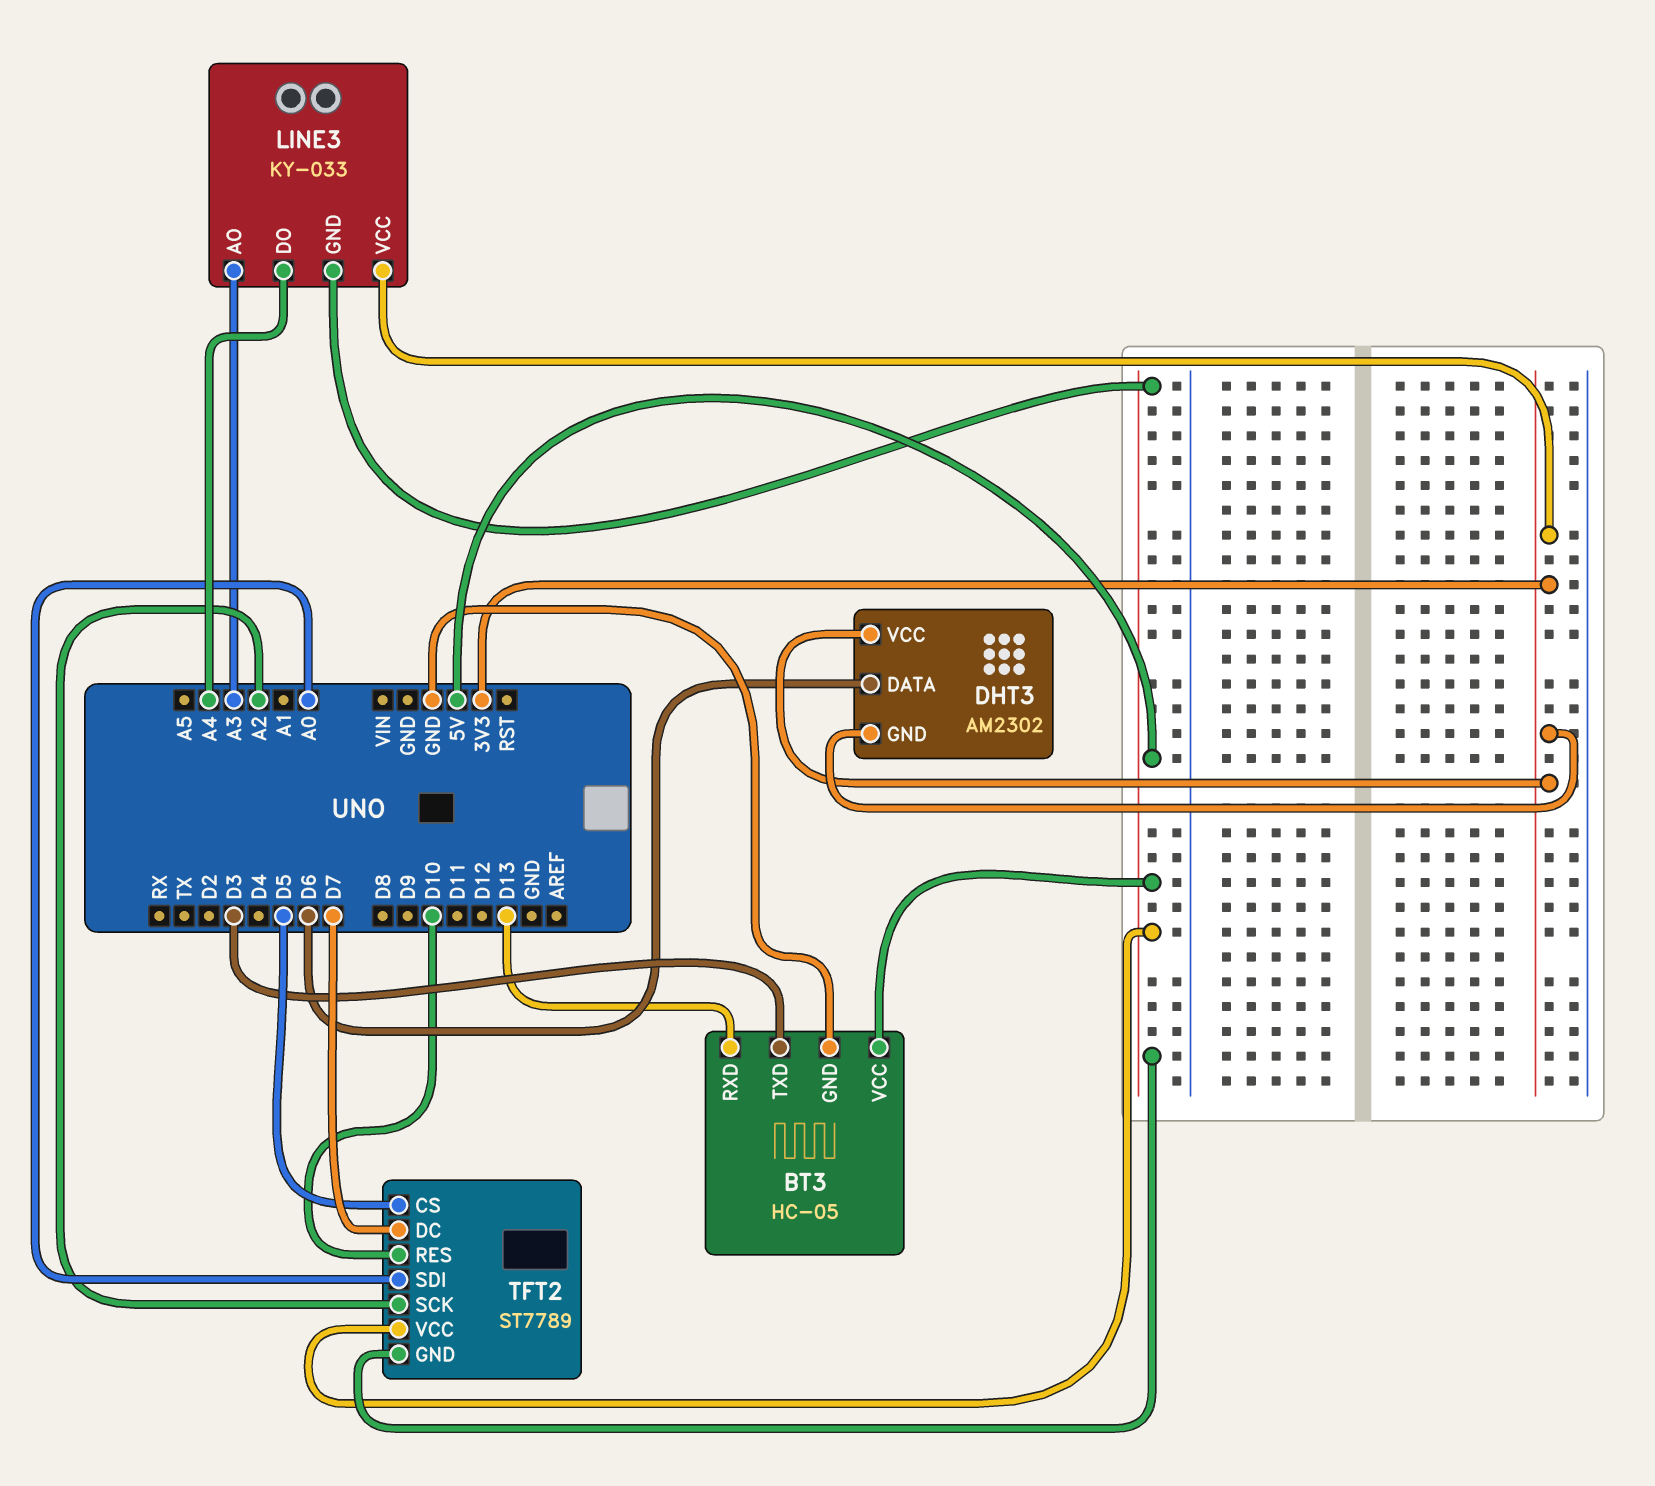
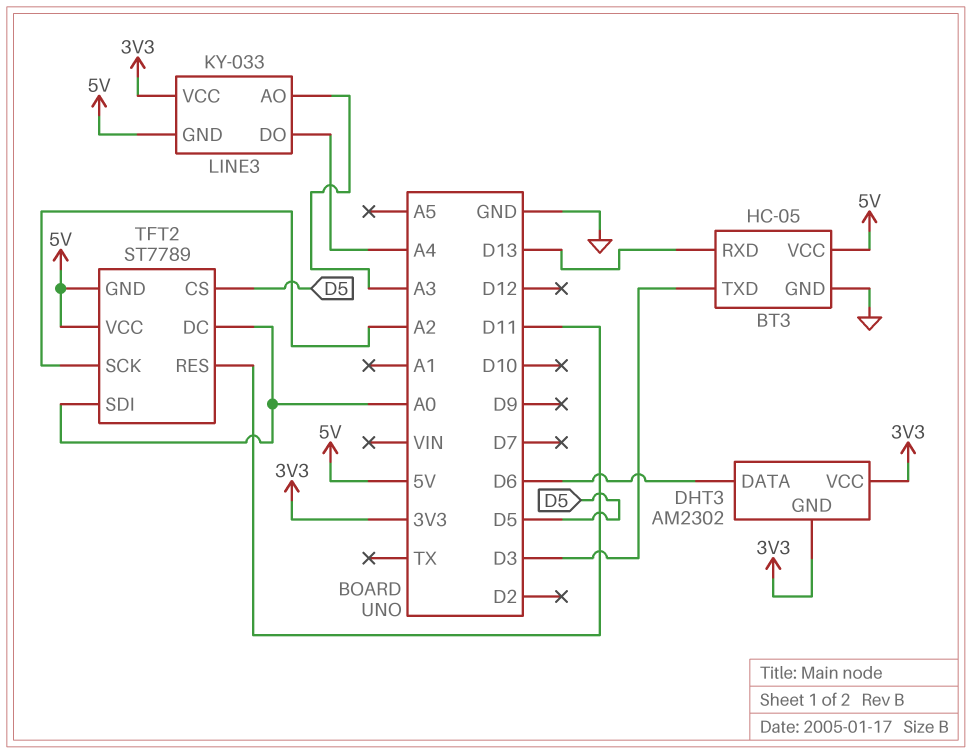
TFT2 pin DC: D7 -> A0
TFT2 pin RES: D10 -> D11

